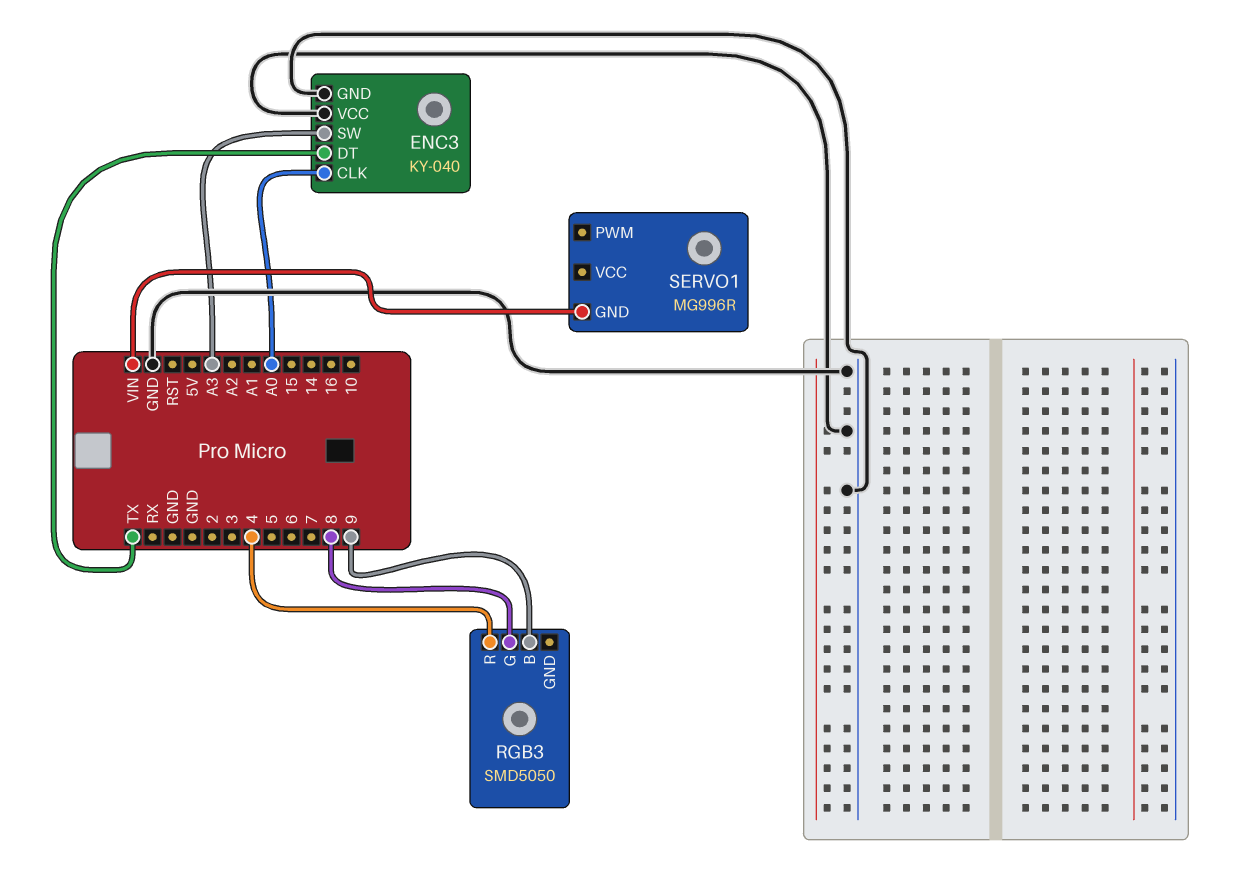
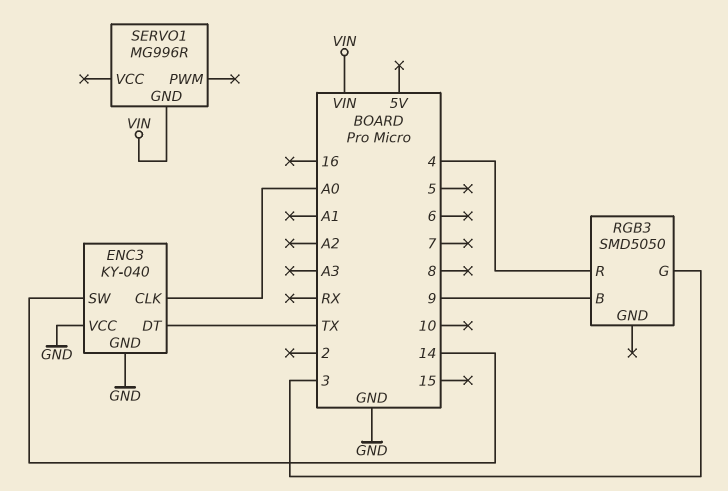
ENC3 pin SW: A3 -> 14
RGB3 pin G: 8 -> 3

